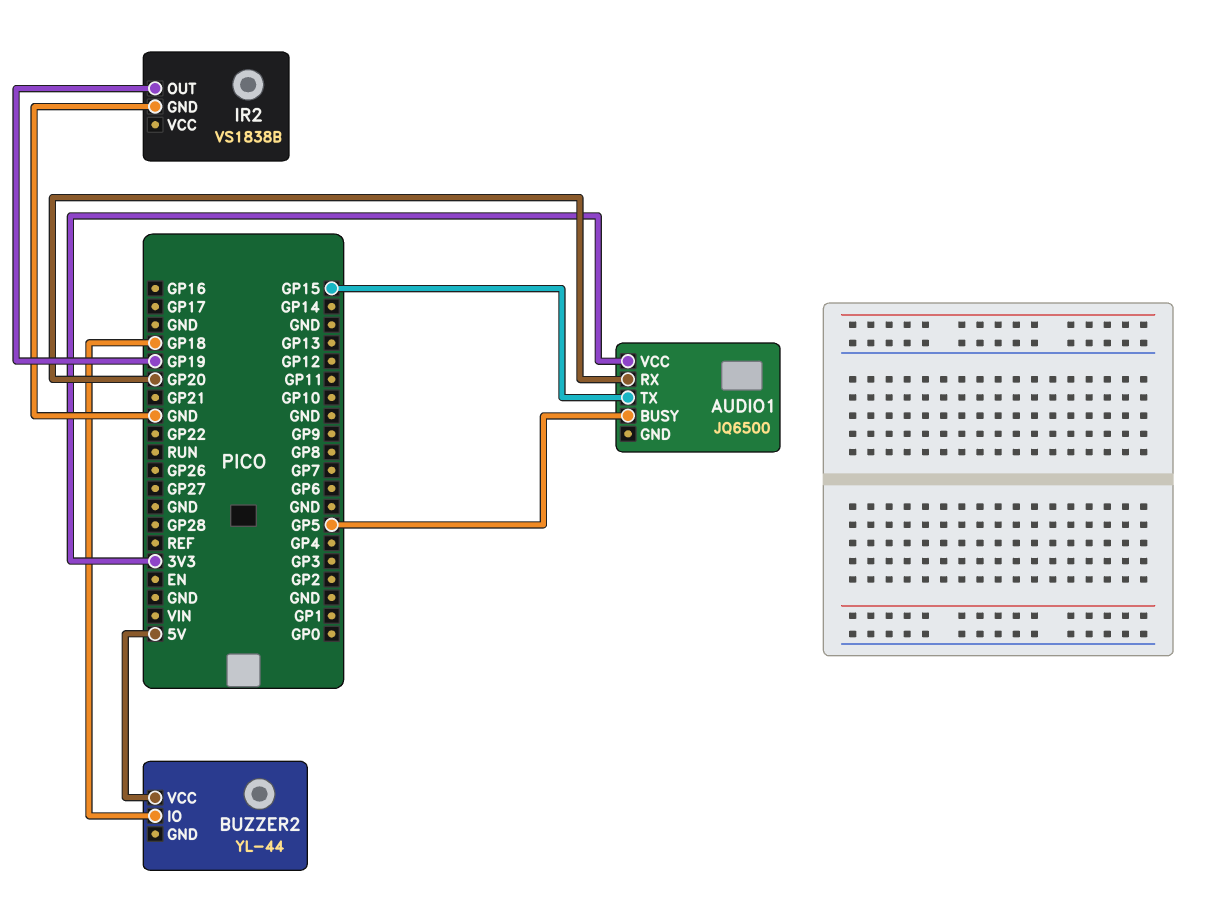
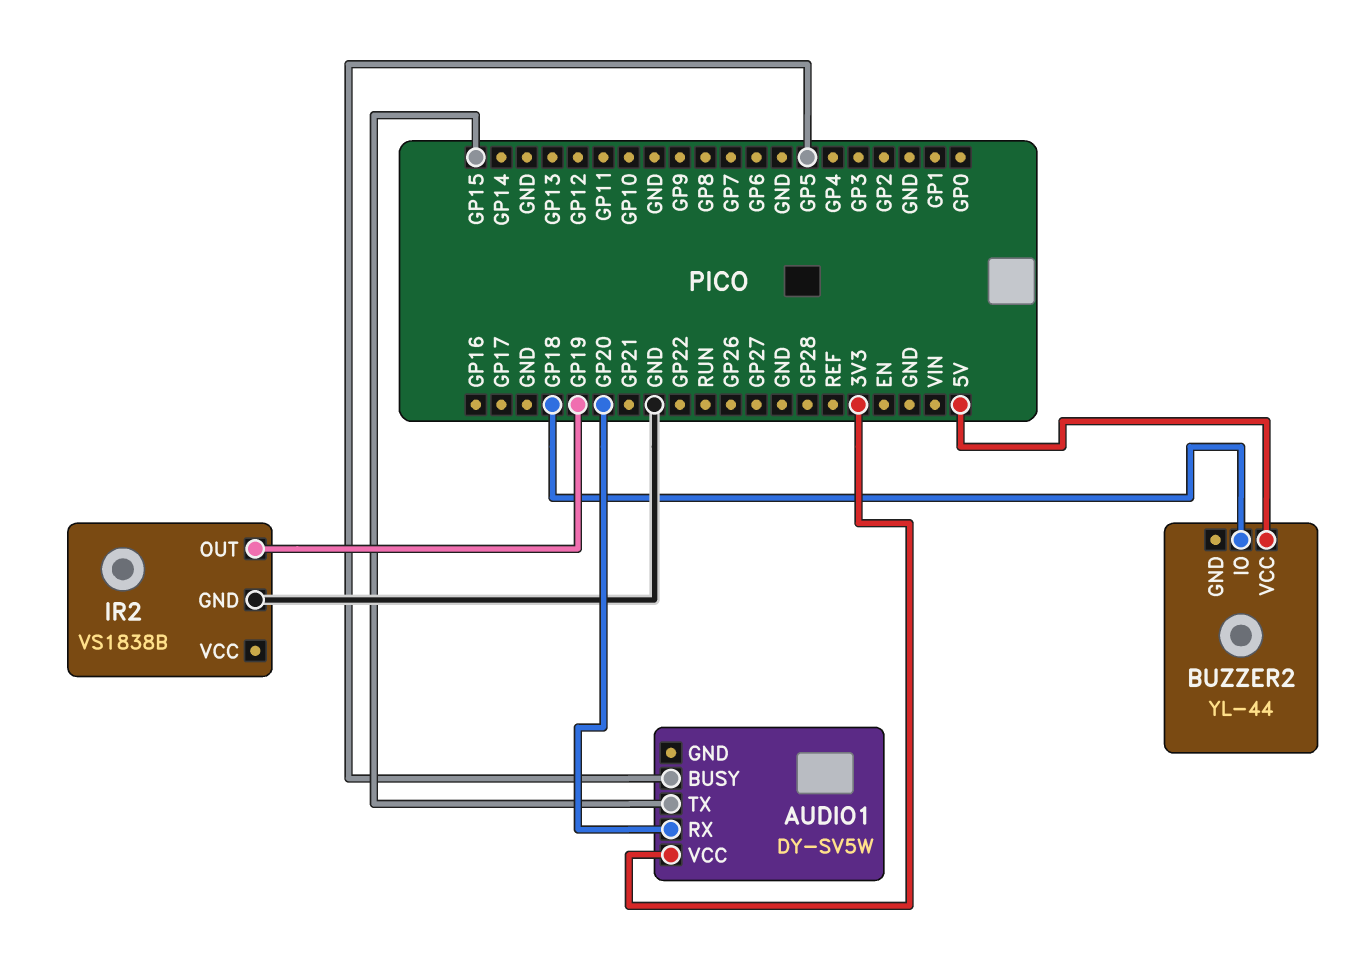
AUDIO1: JQ6500 -> DY-SV5W

